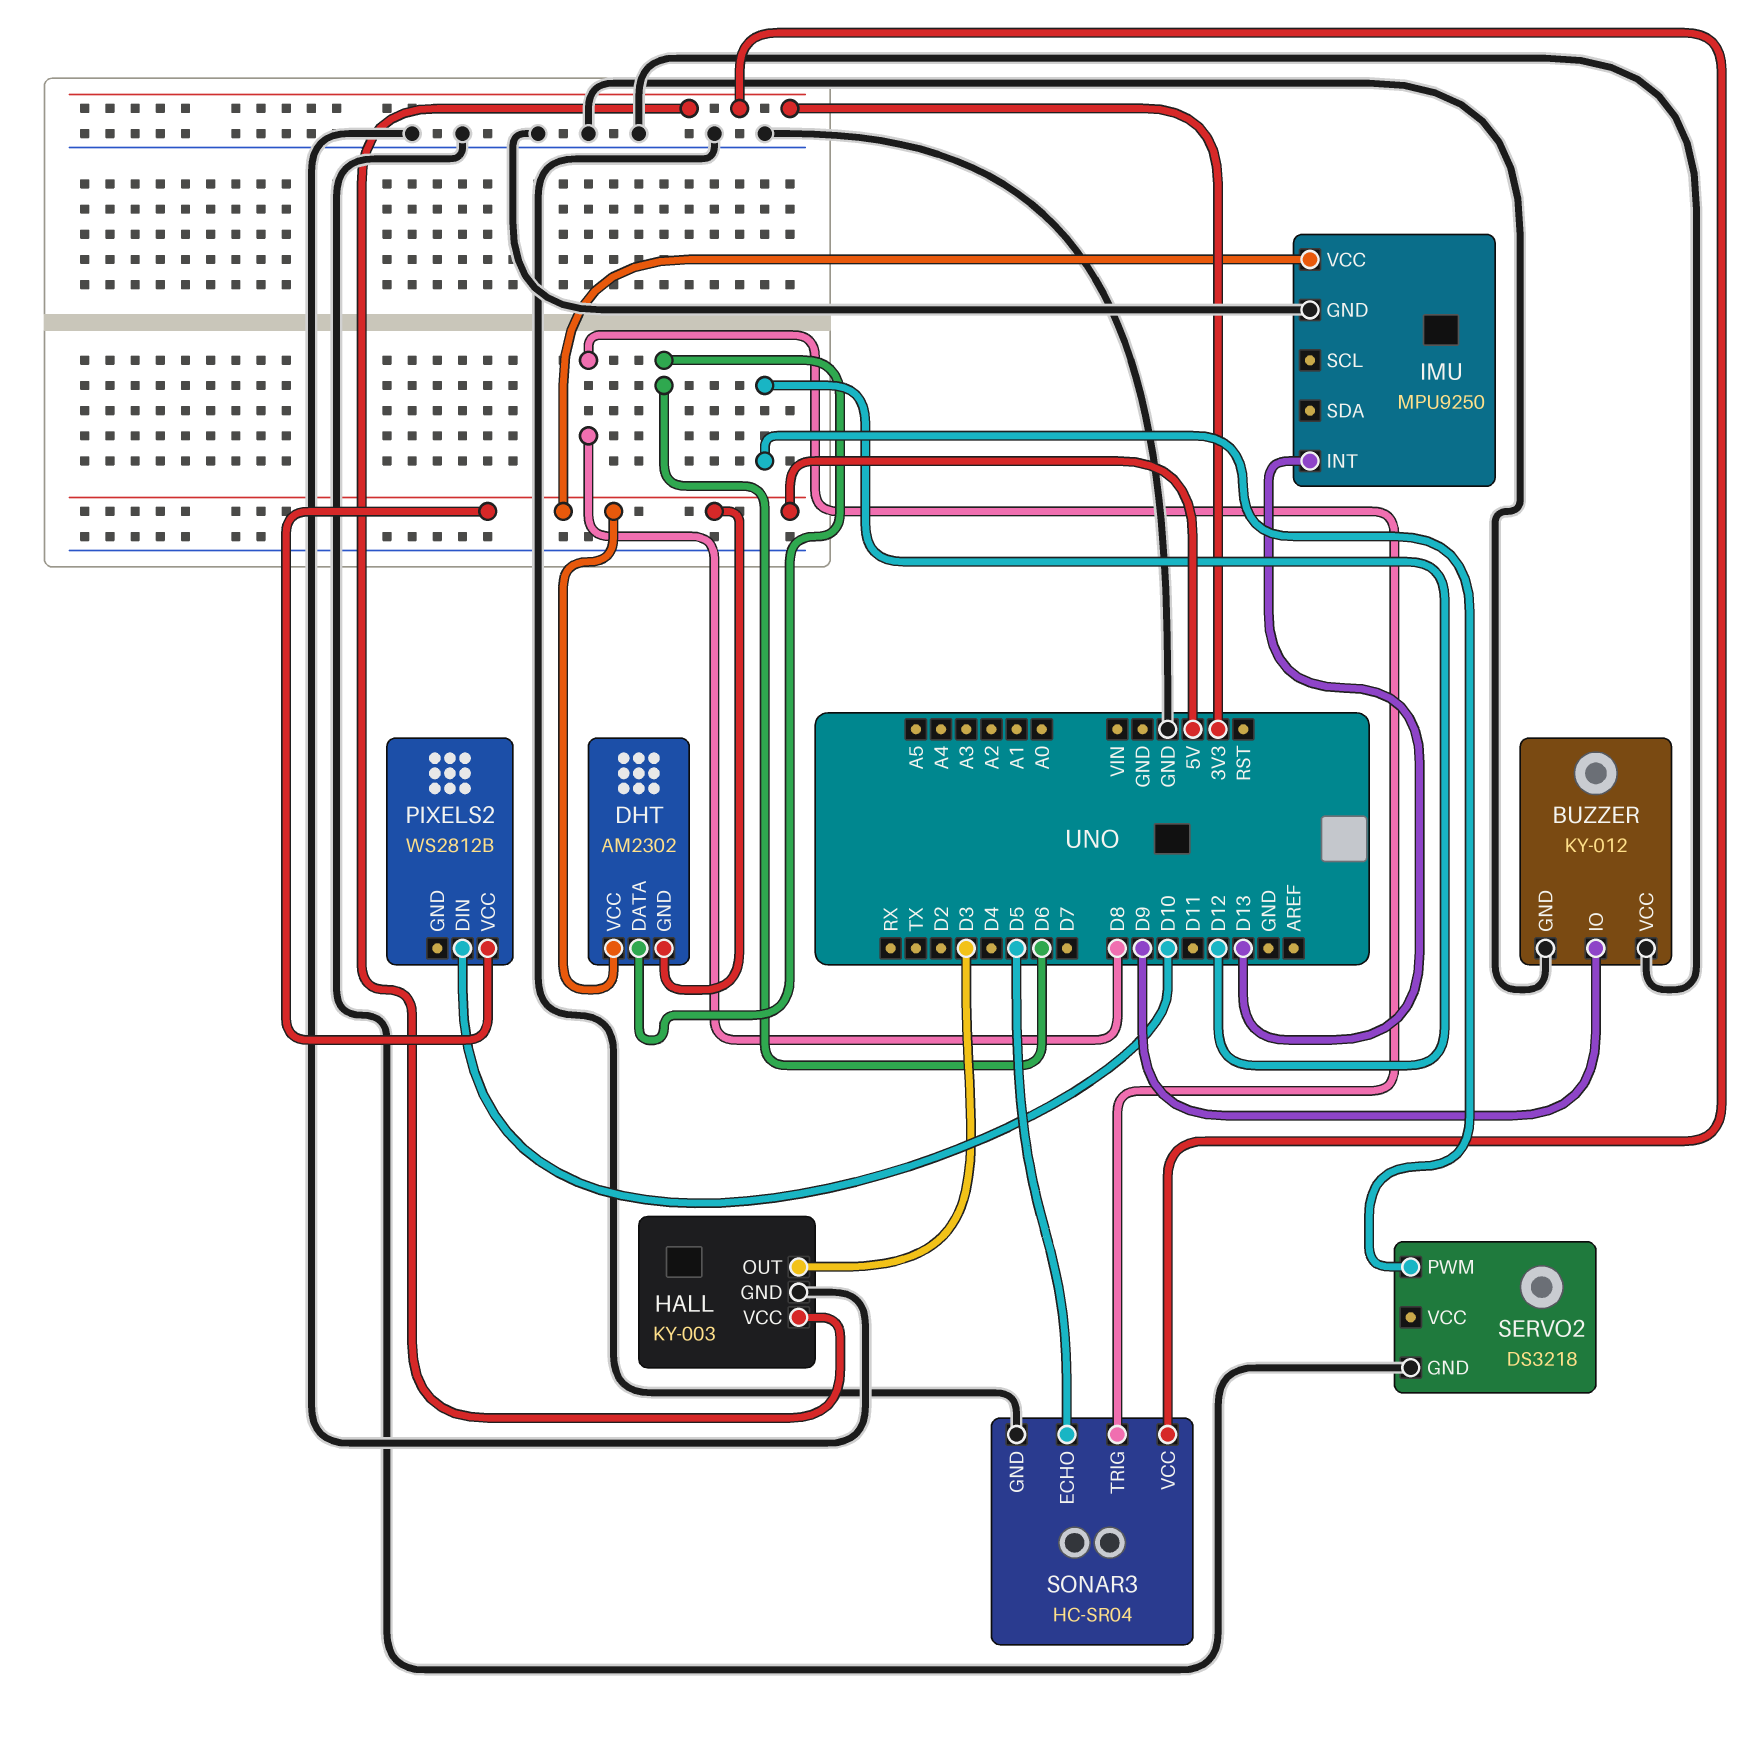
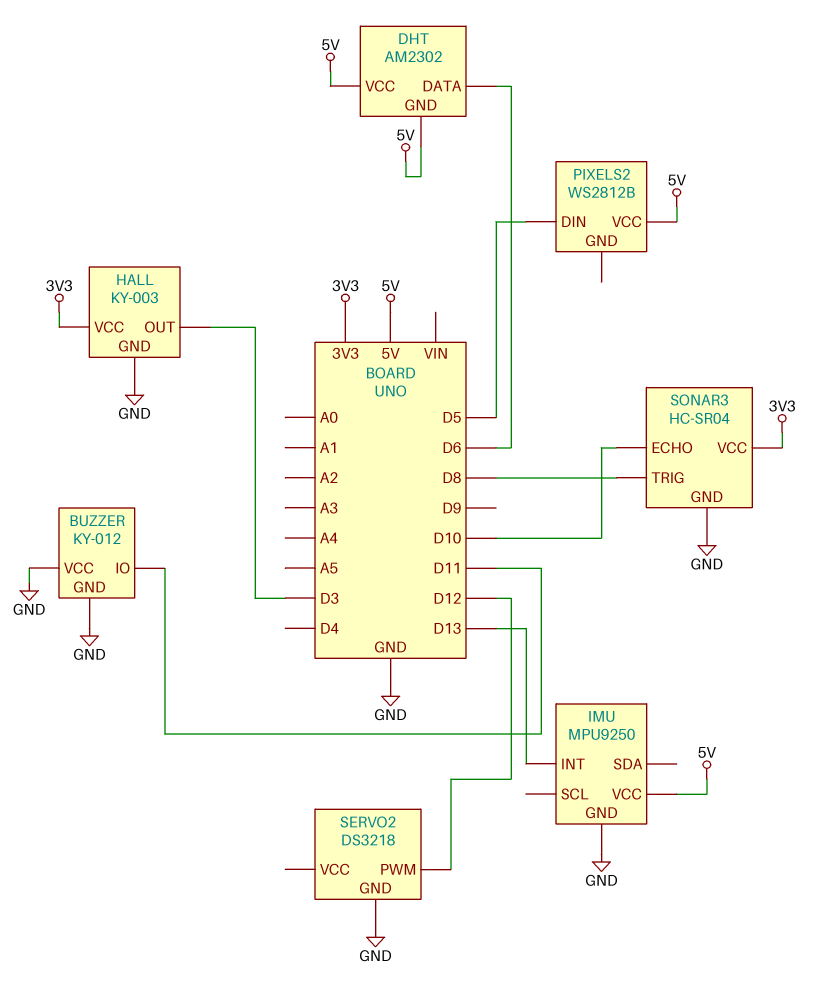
BUZZER pin IO: D9 -> D11
PIXELS2 pin DIN: D10 -> D5
SONAR3 pin ECHO: D5 -> D10

